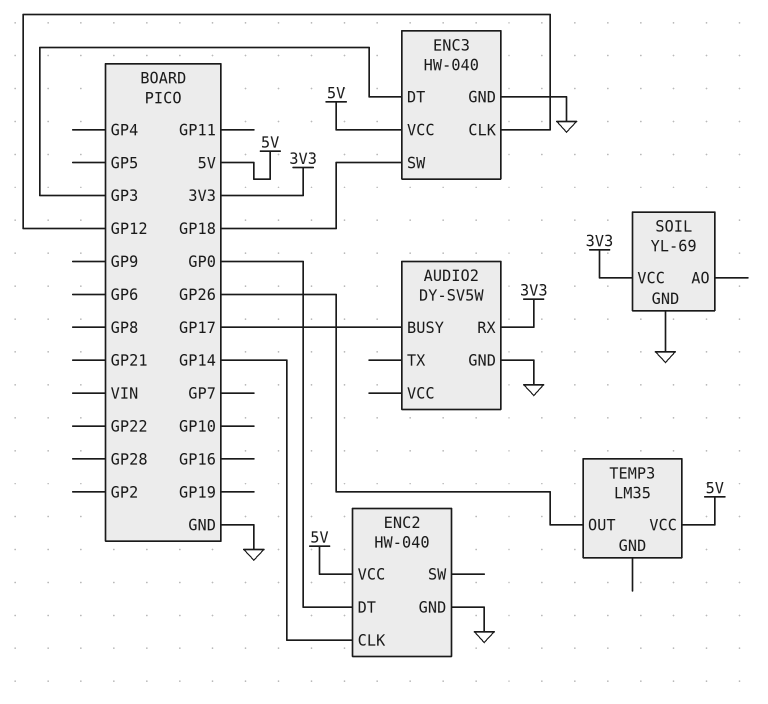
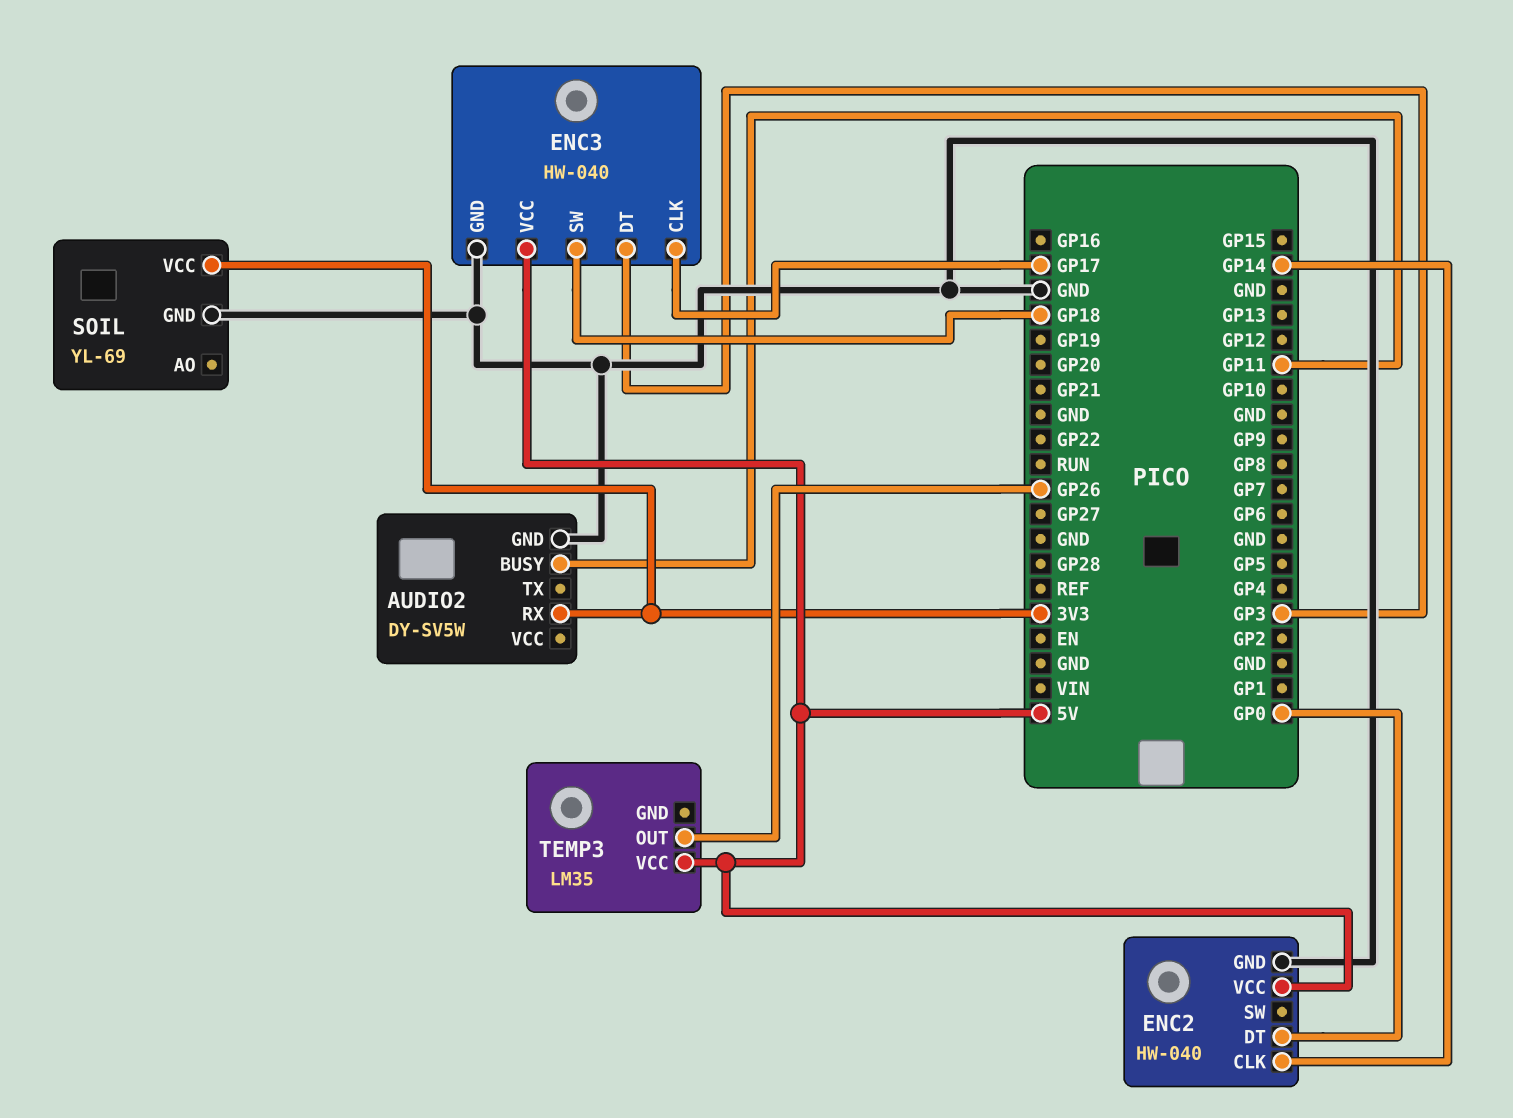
AUDIO2 pin BUSY: GP17 -> GP11
ENC3 pin CLK: GP12 -> GP17

